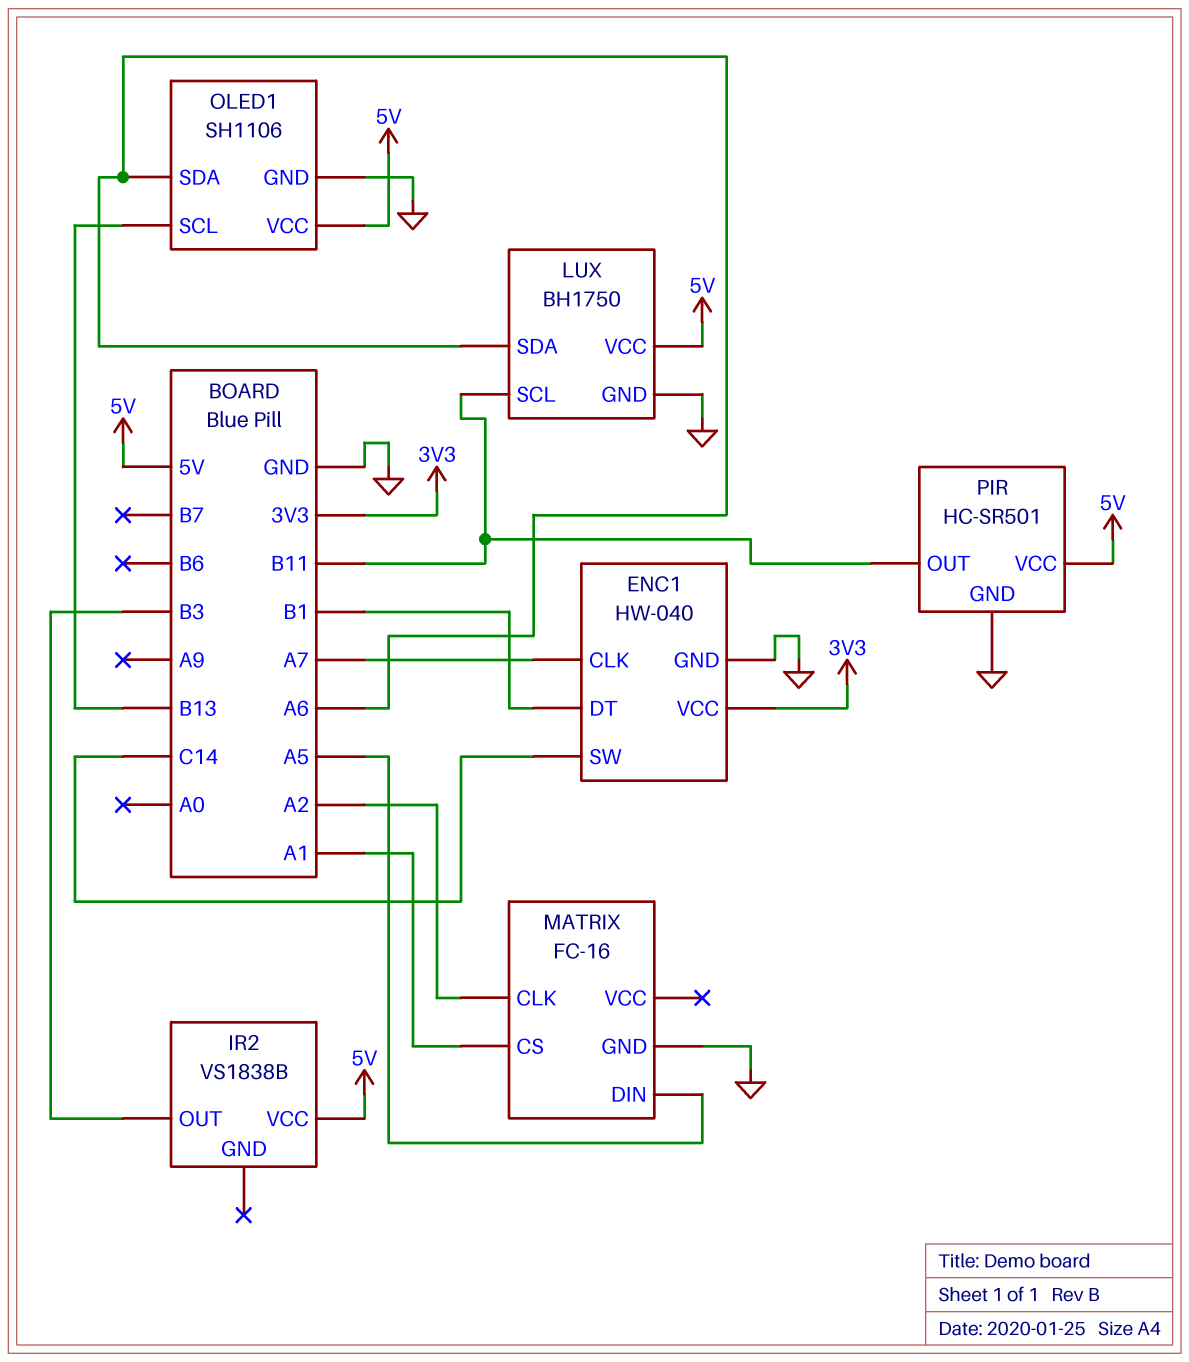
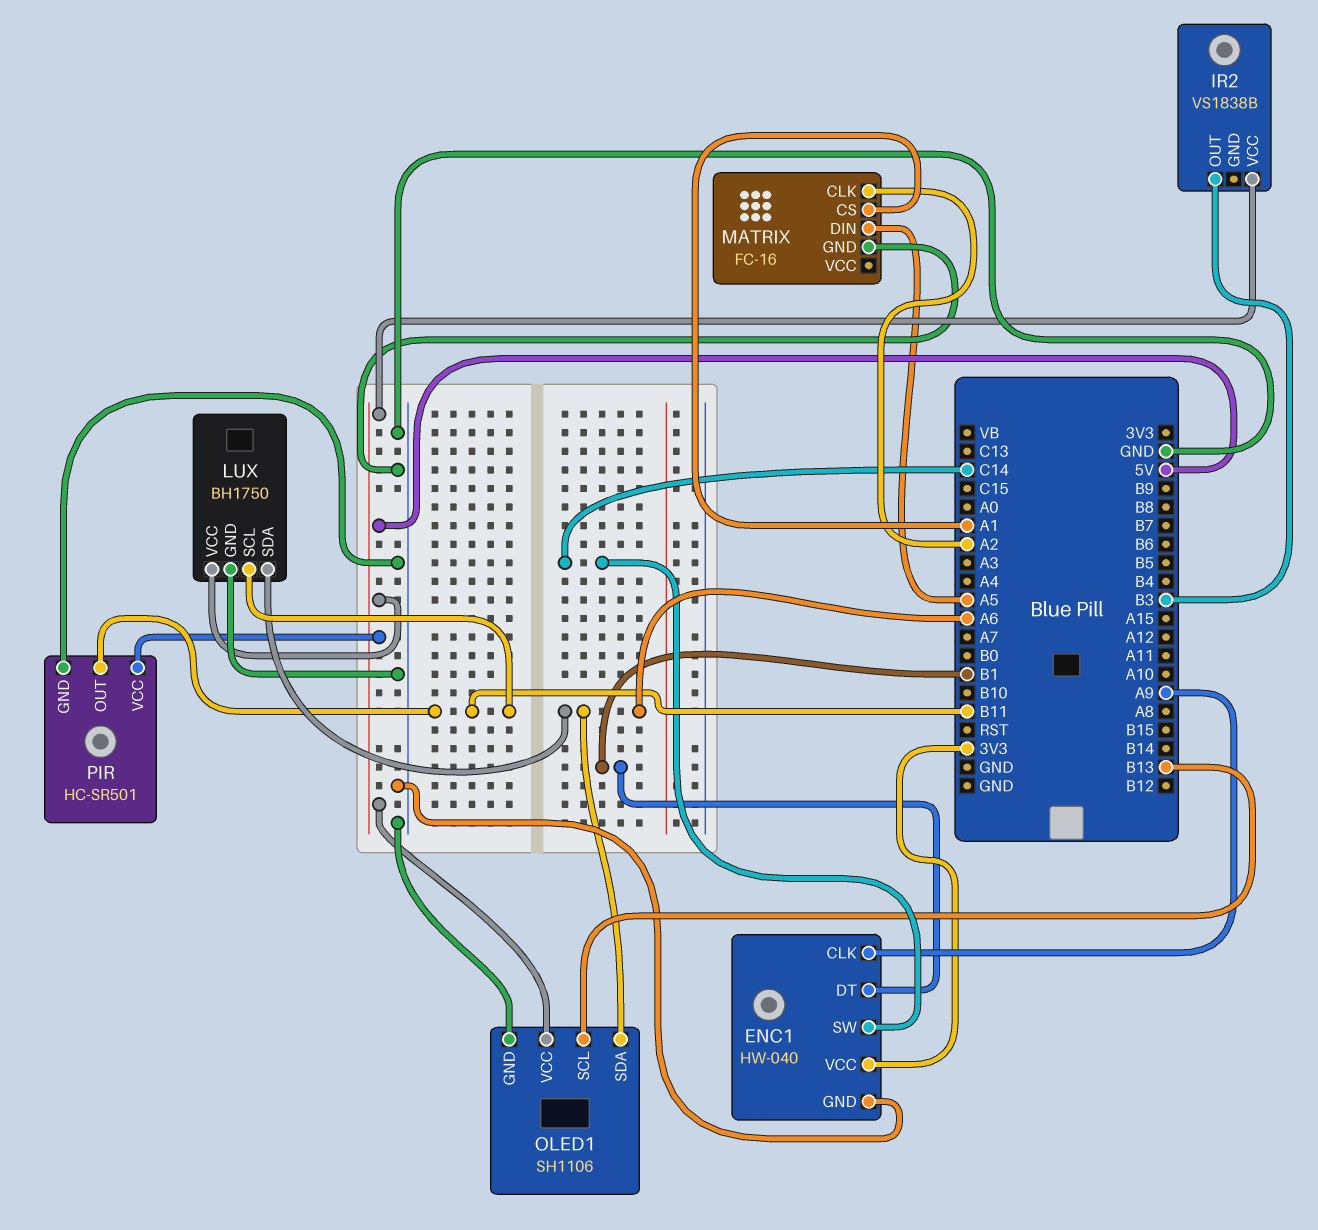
ENC1 pin CLK: A7 -> A9

